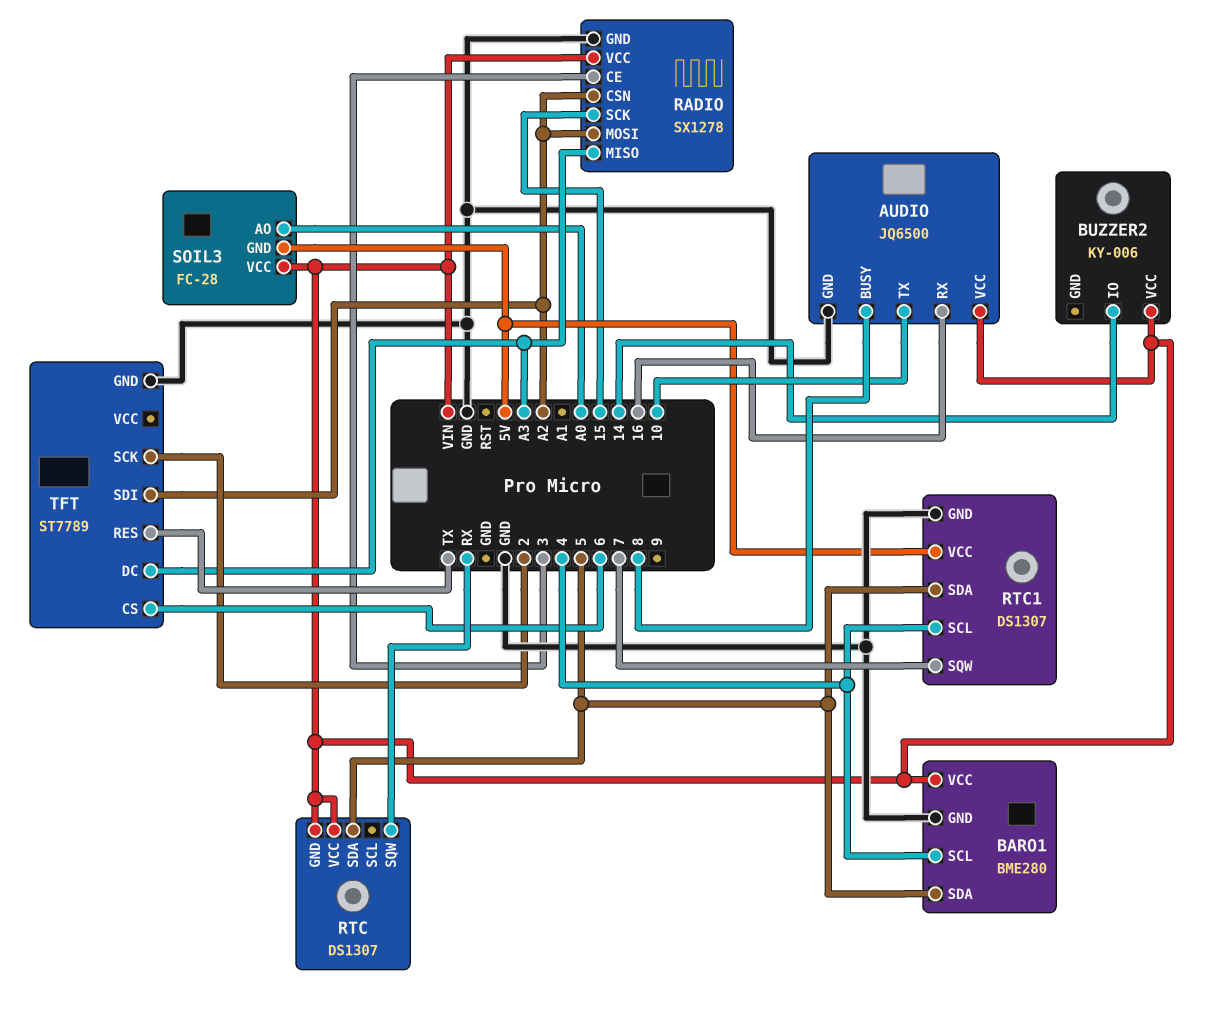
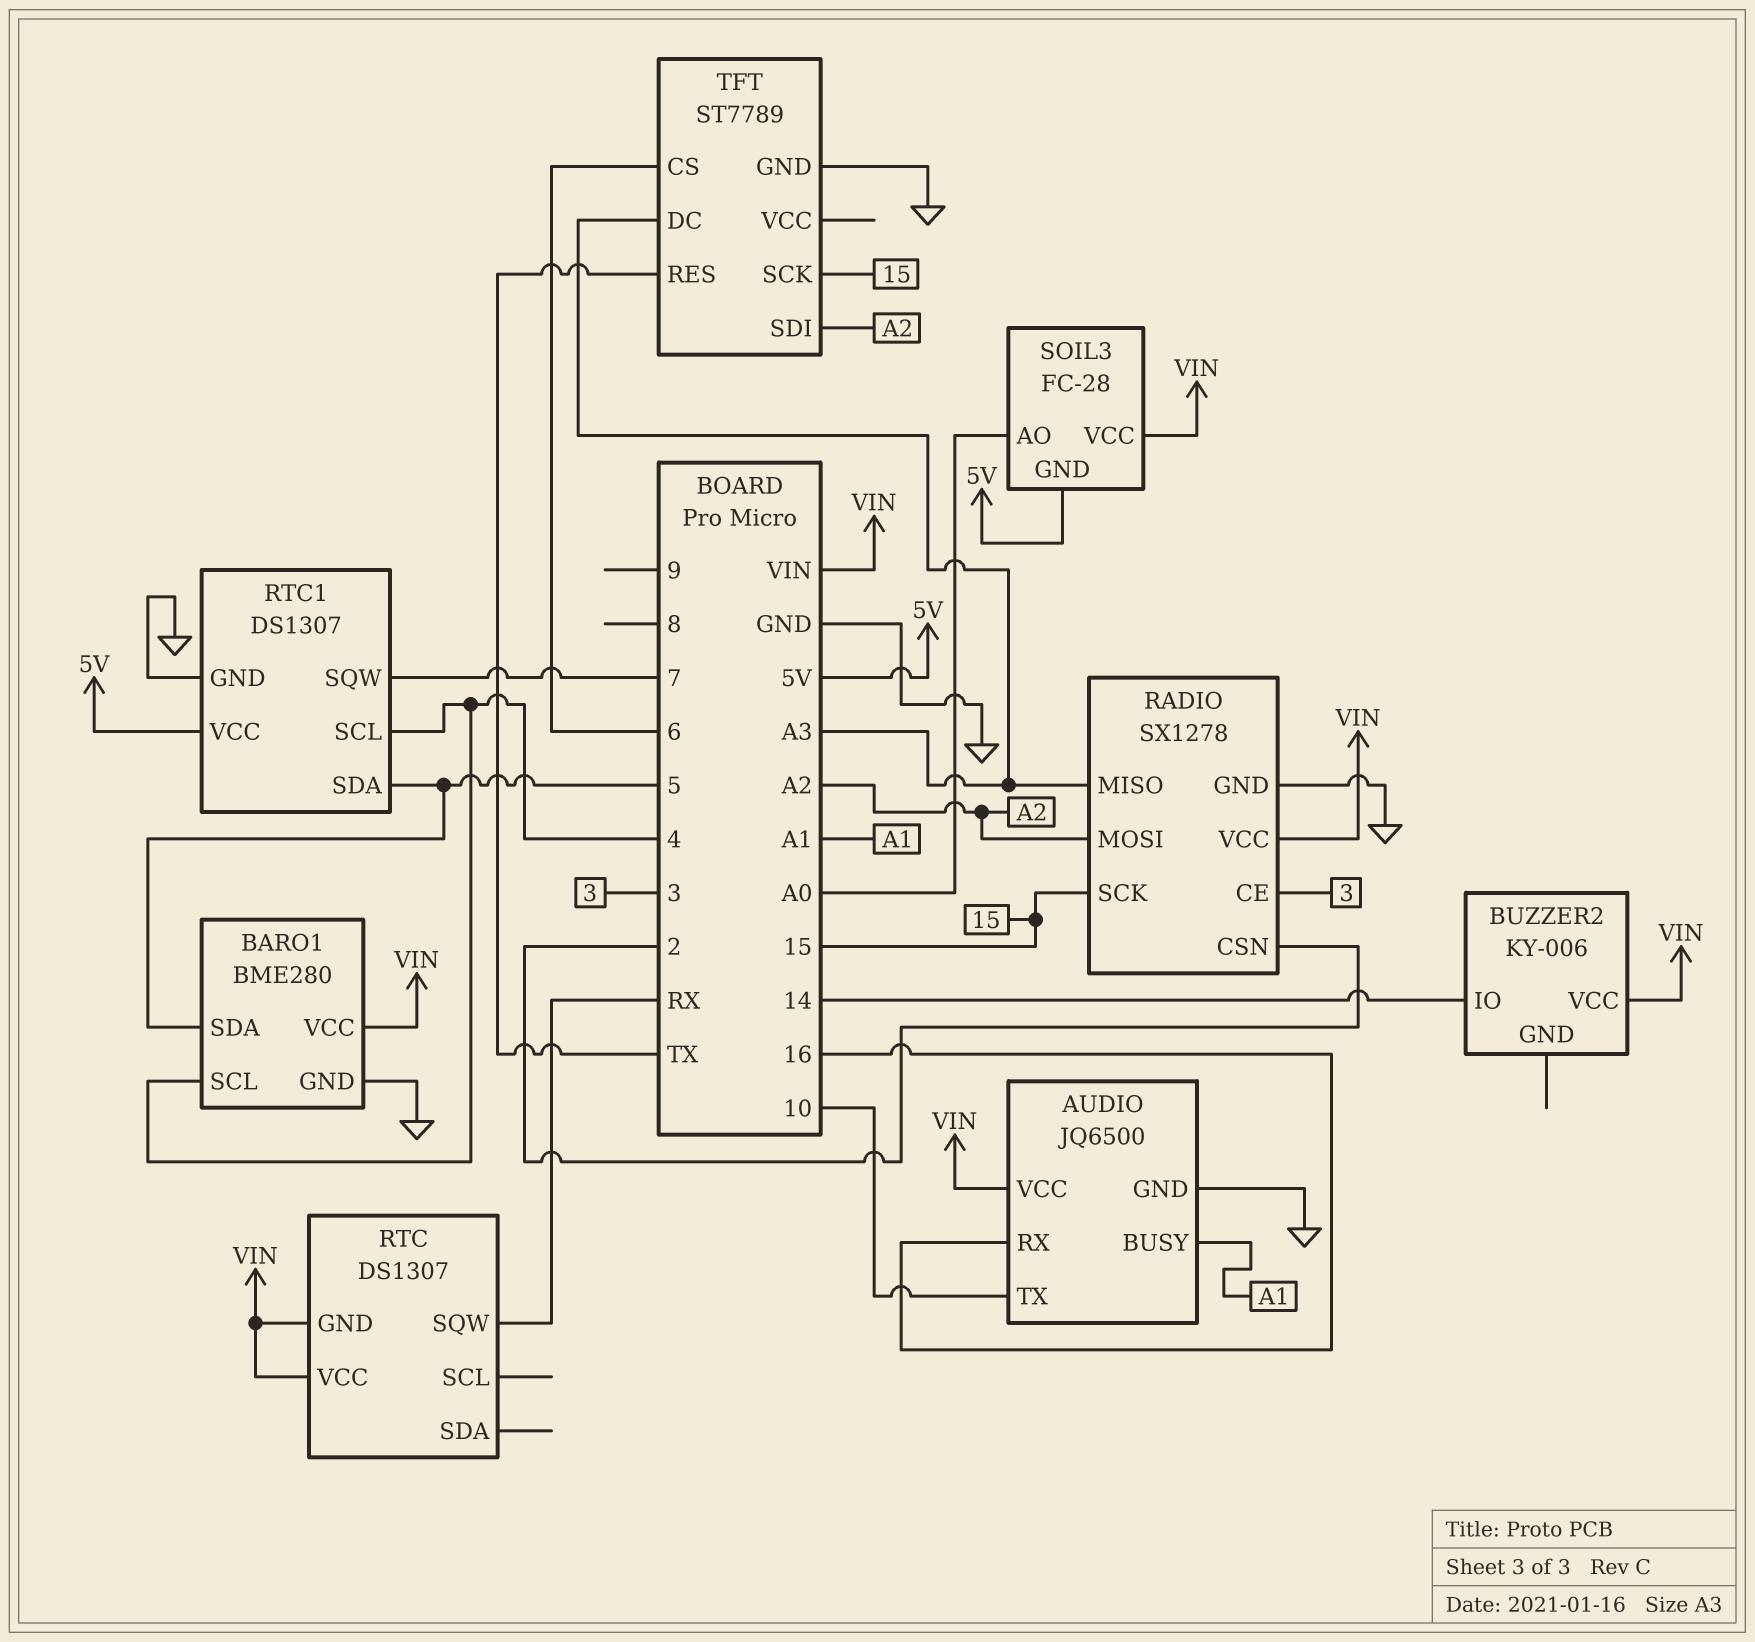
AUDIO pin BUSY: 8 -> A1
RADIO pin CSN: A2 -> 2
RTC pin SDA: 5 -> none
TFT pin SCK: 2 -> 15

